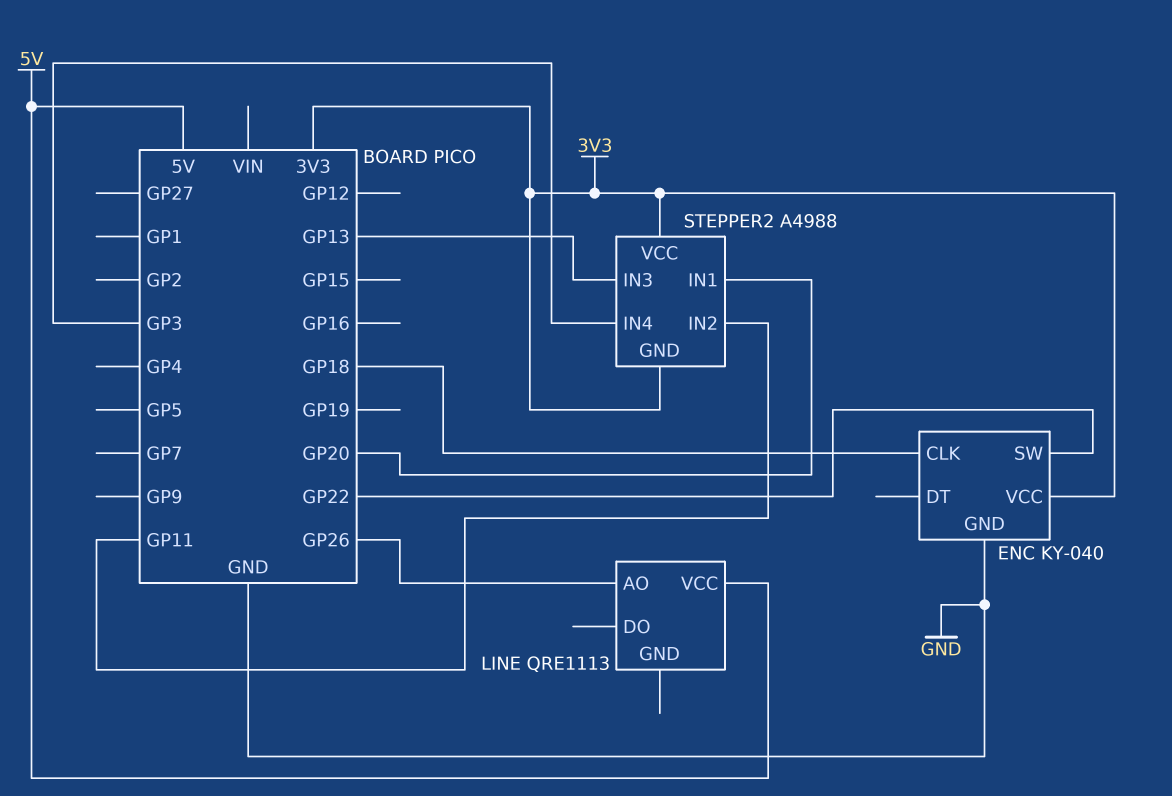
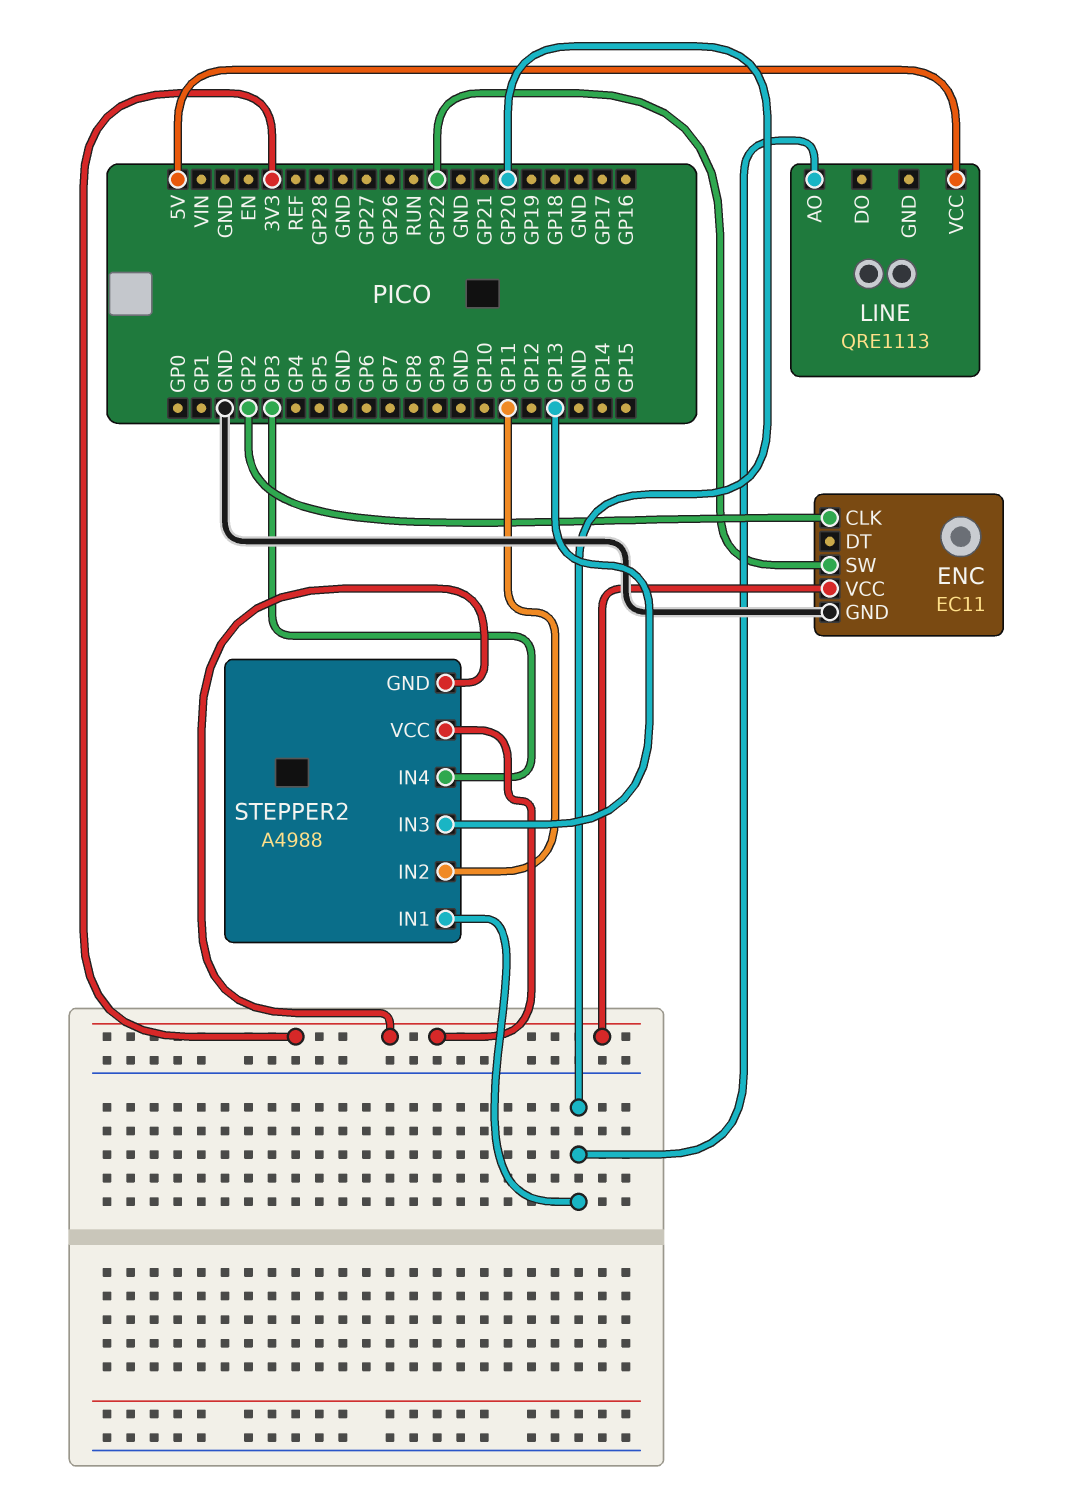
ENC: KY-040 -> EC11
ENC pin CLK: GP18 -> GP2
LINE pin AO: GP26 -> GP20

